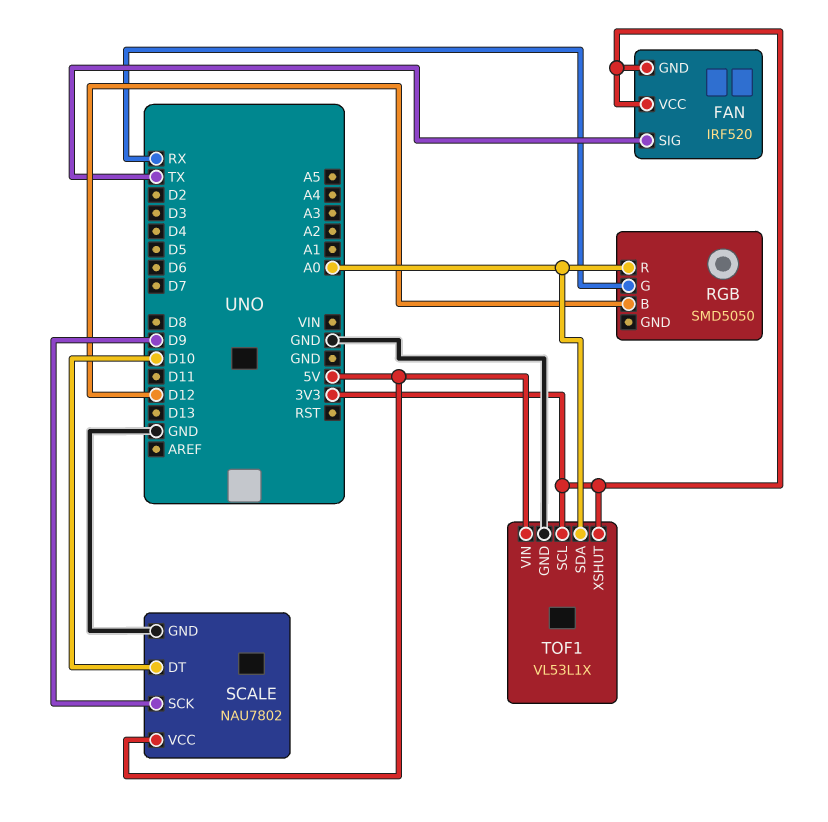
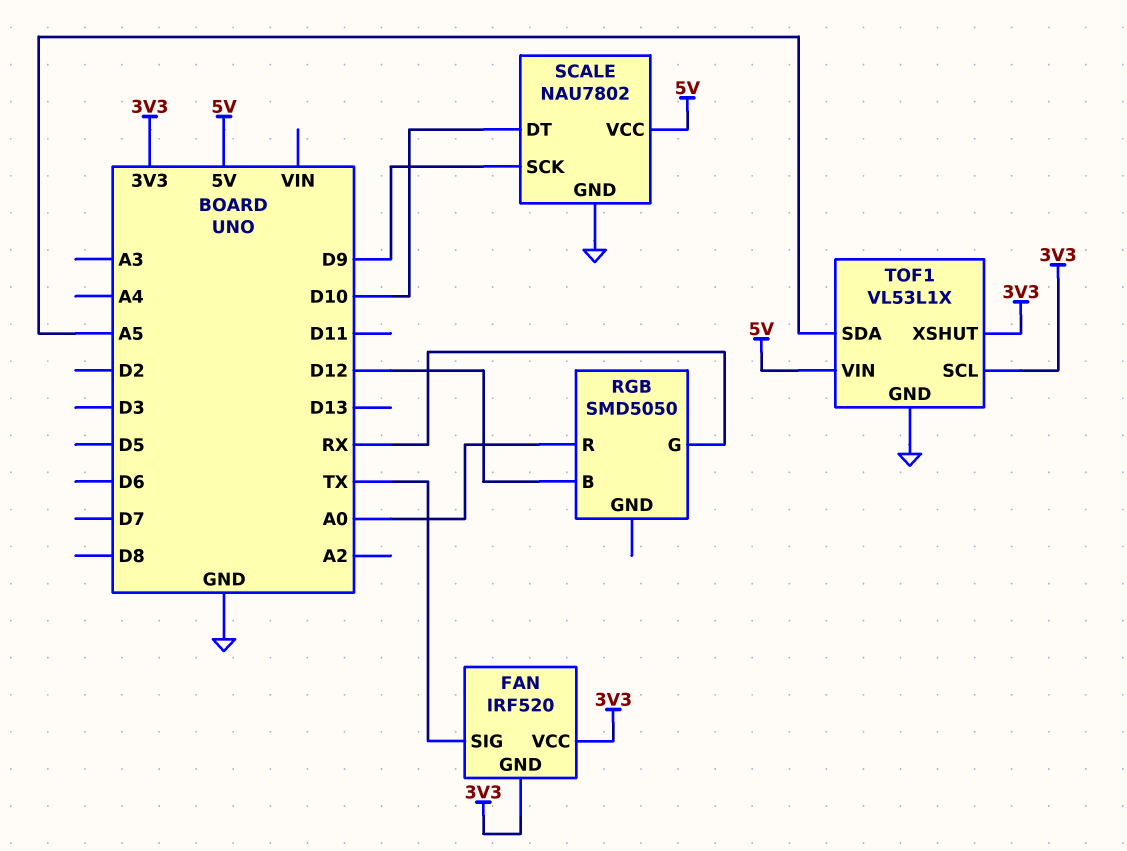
TOF1 pin SDA: A0 -> A5

